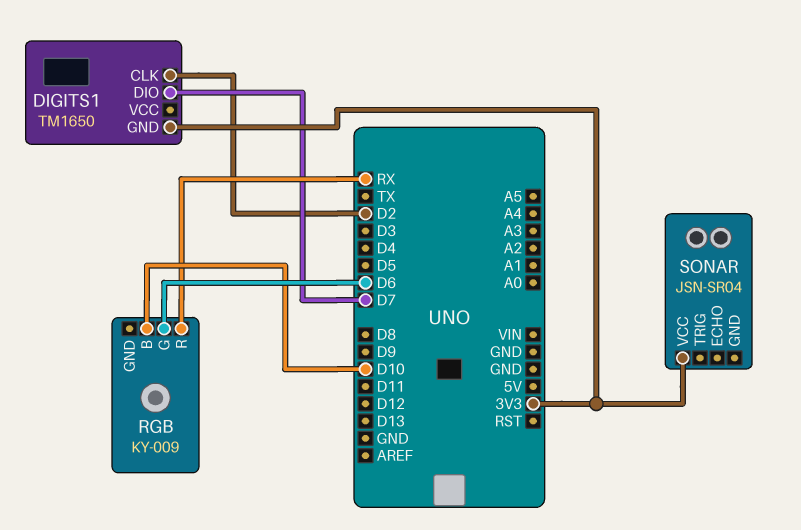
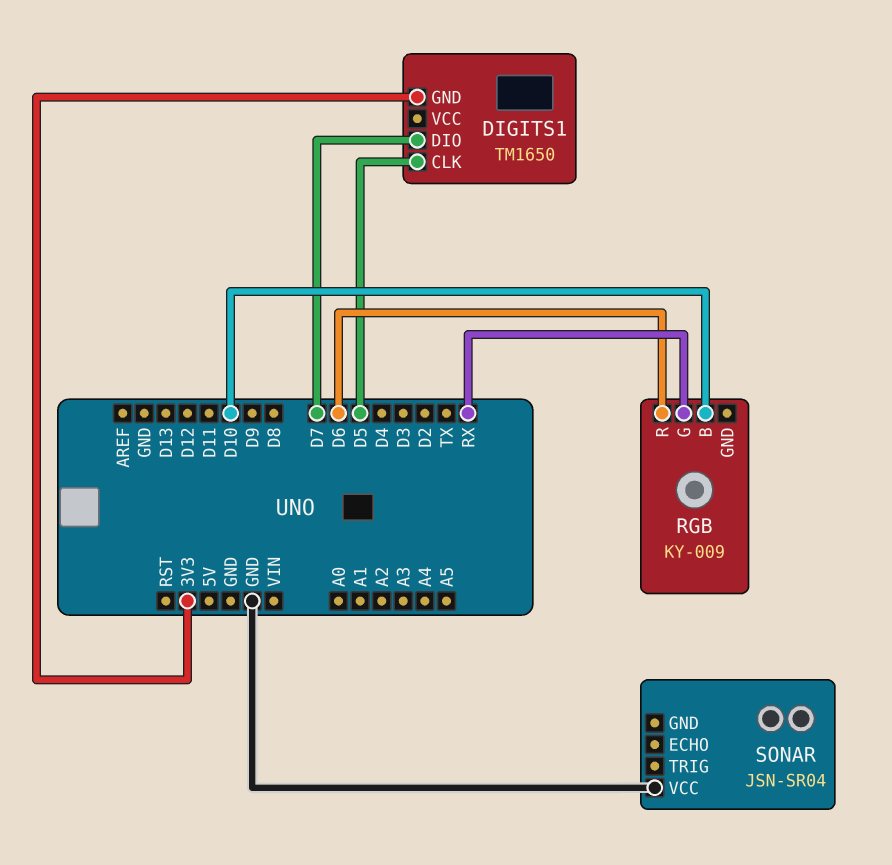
DIGITS1 pin CLK: D2 -> D5
RGB pin G: D6 -> RX
RGB pin R: RX -> D6
SONAR pin VCC: 3V3 -> GND

